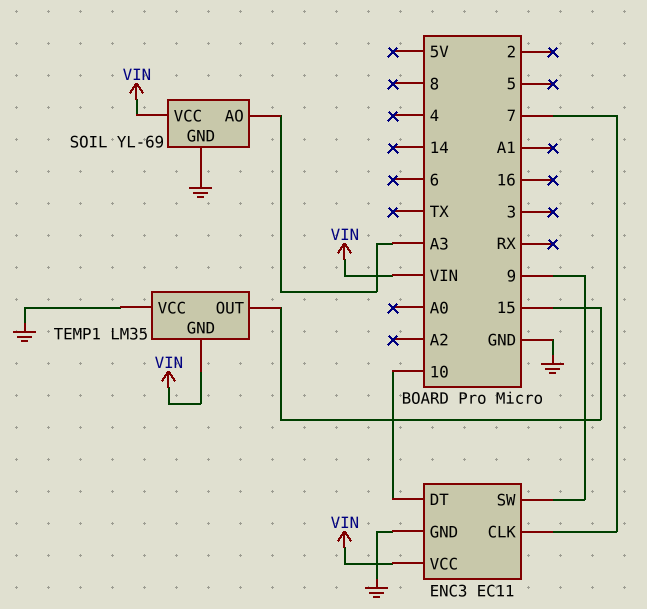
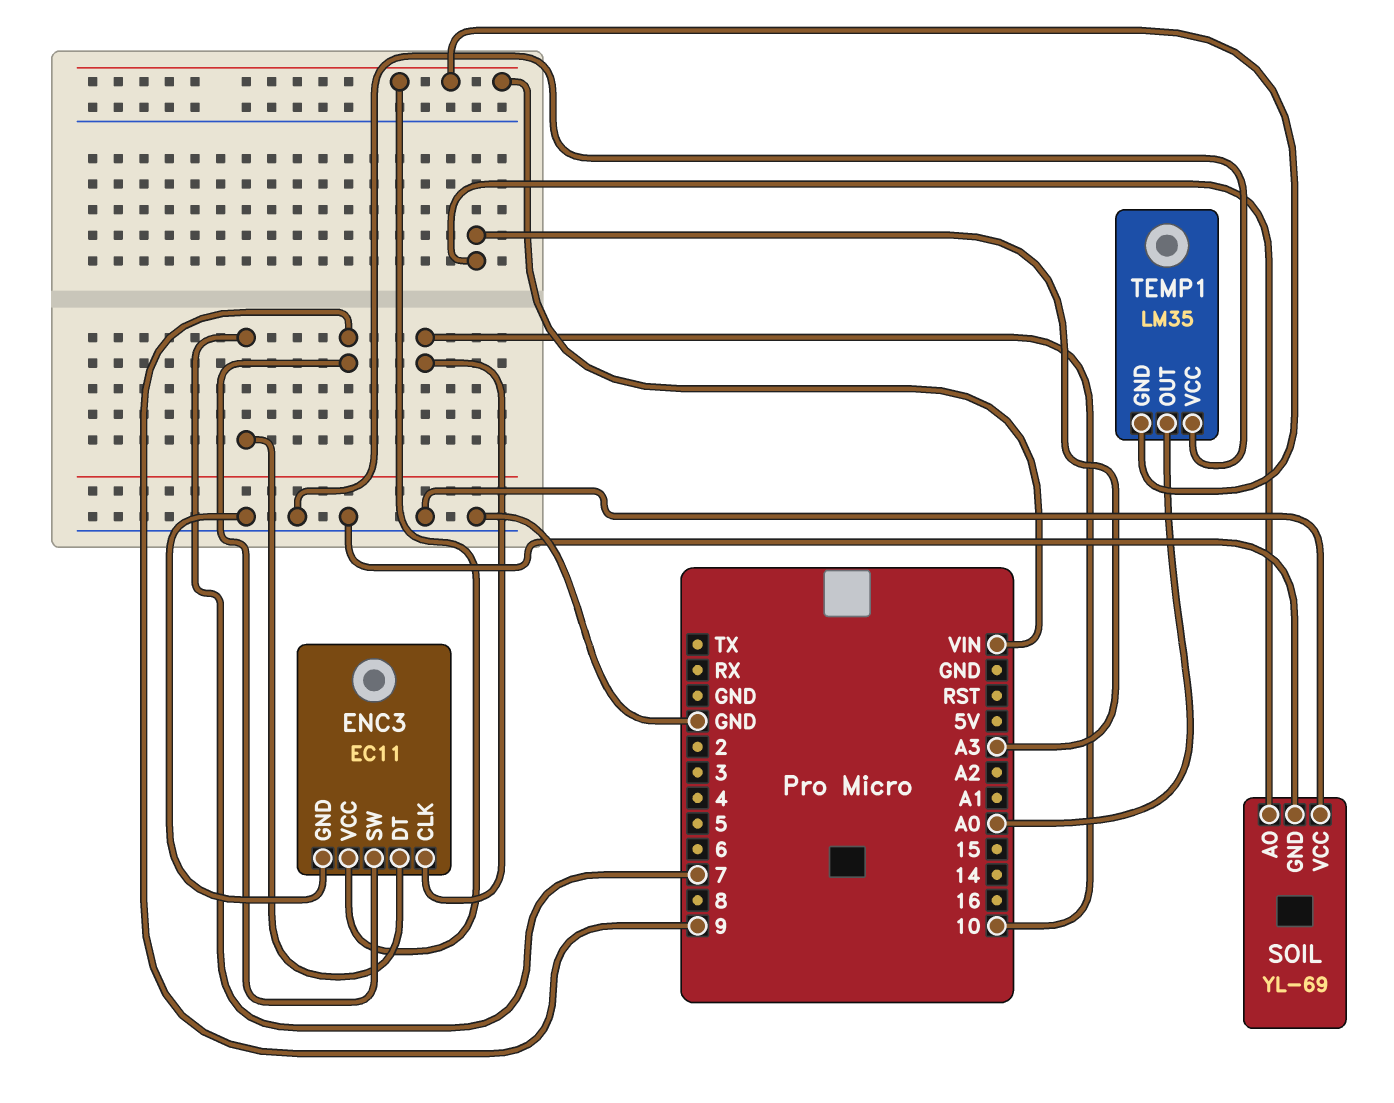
ENC3 pin CLK: 7 -> 10
ENC3 pin DT: 10 -> 7
SOIL pin VCC: VIN -> GND
TEMP1 pin OUT: 15 -> A0

